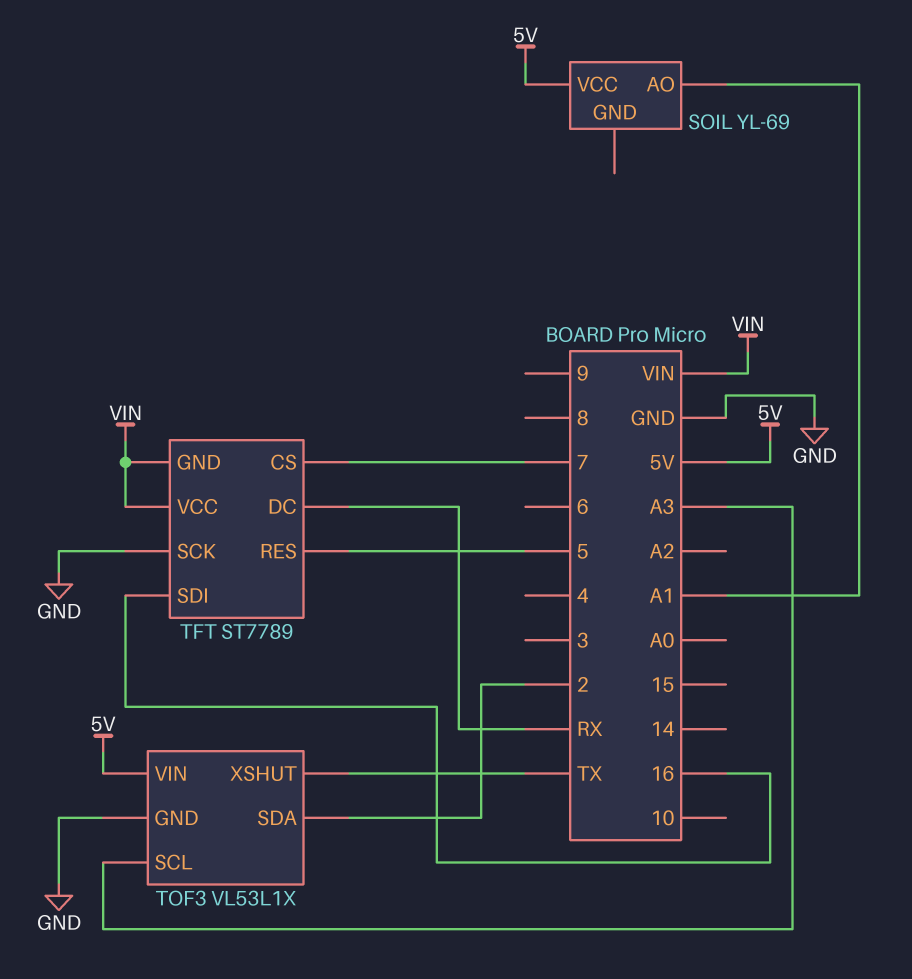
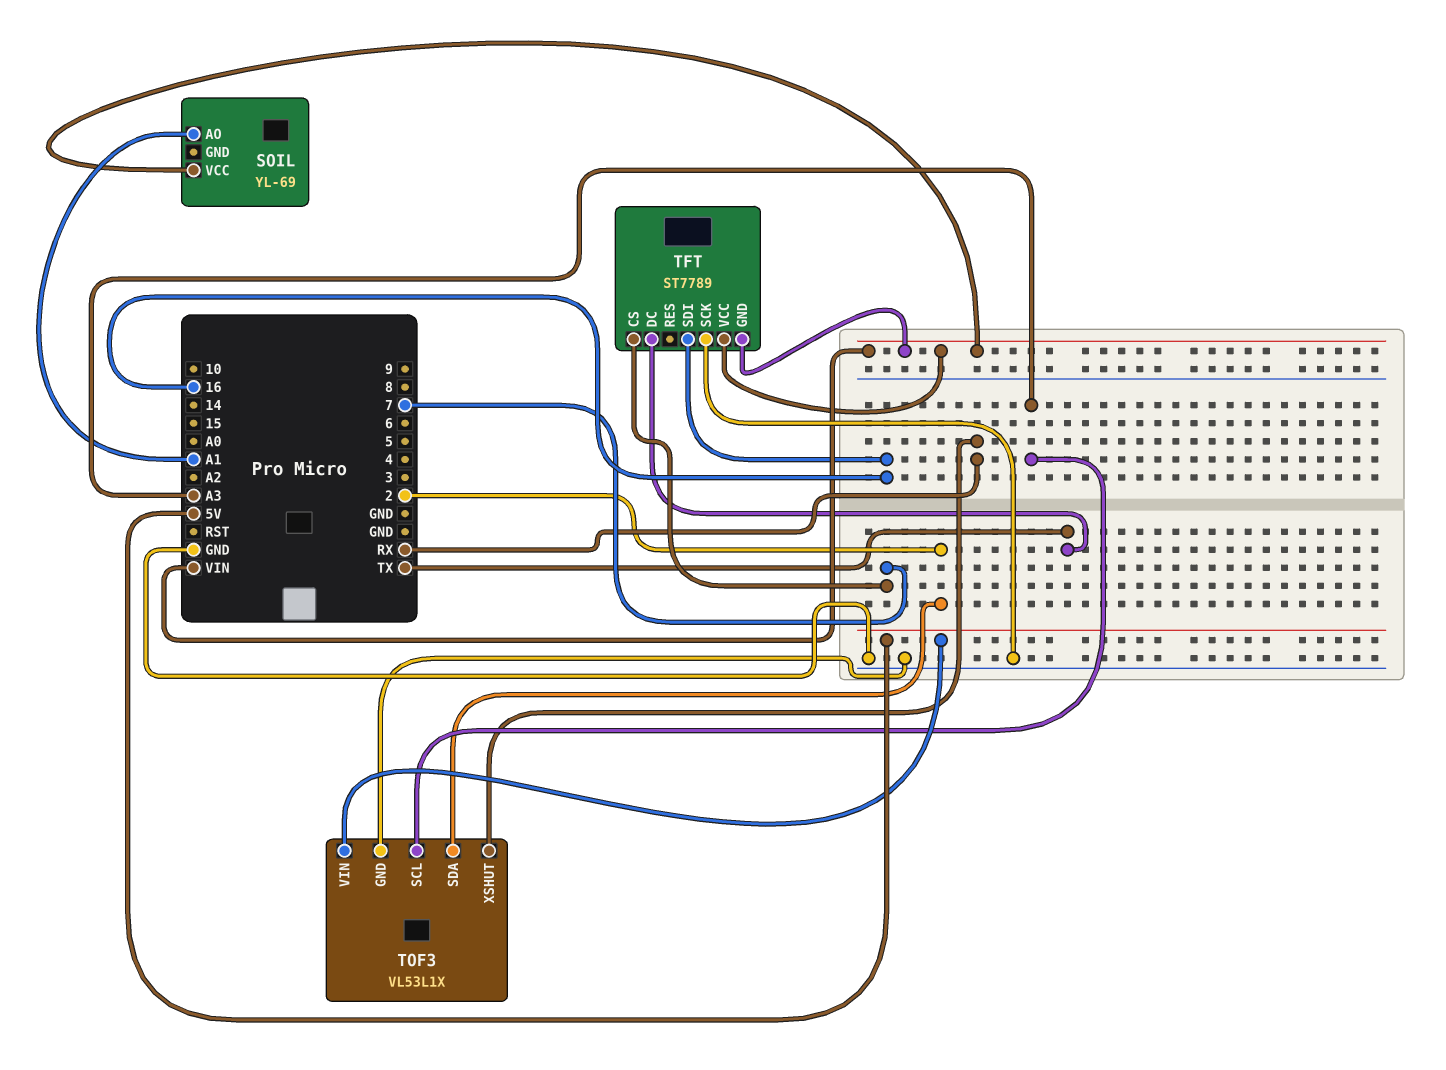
SOIL pin VCC: 5V -> VIN
TFT pin DC: RX -> TX
TFT pin RES: 5 -> none
TOF3 pin XSHUT: TX -> RX

